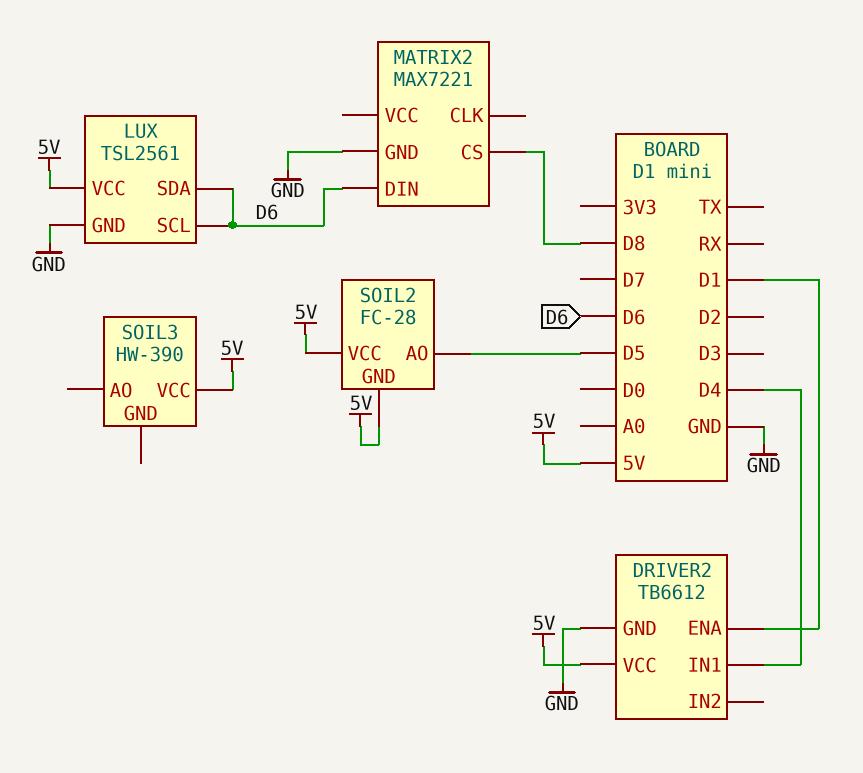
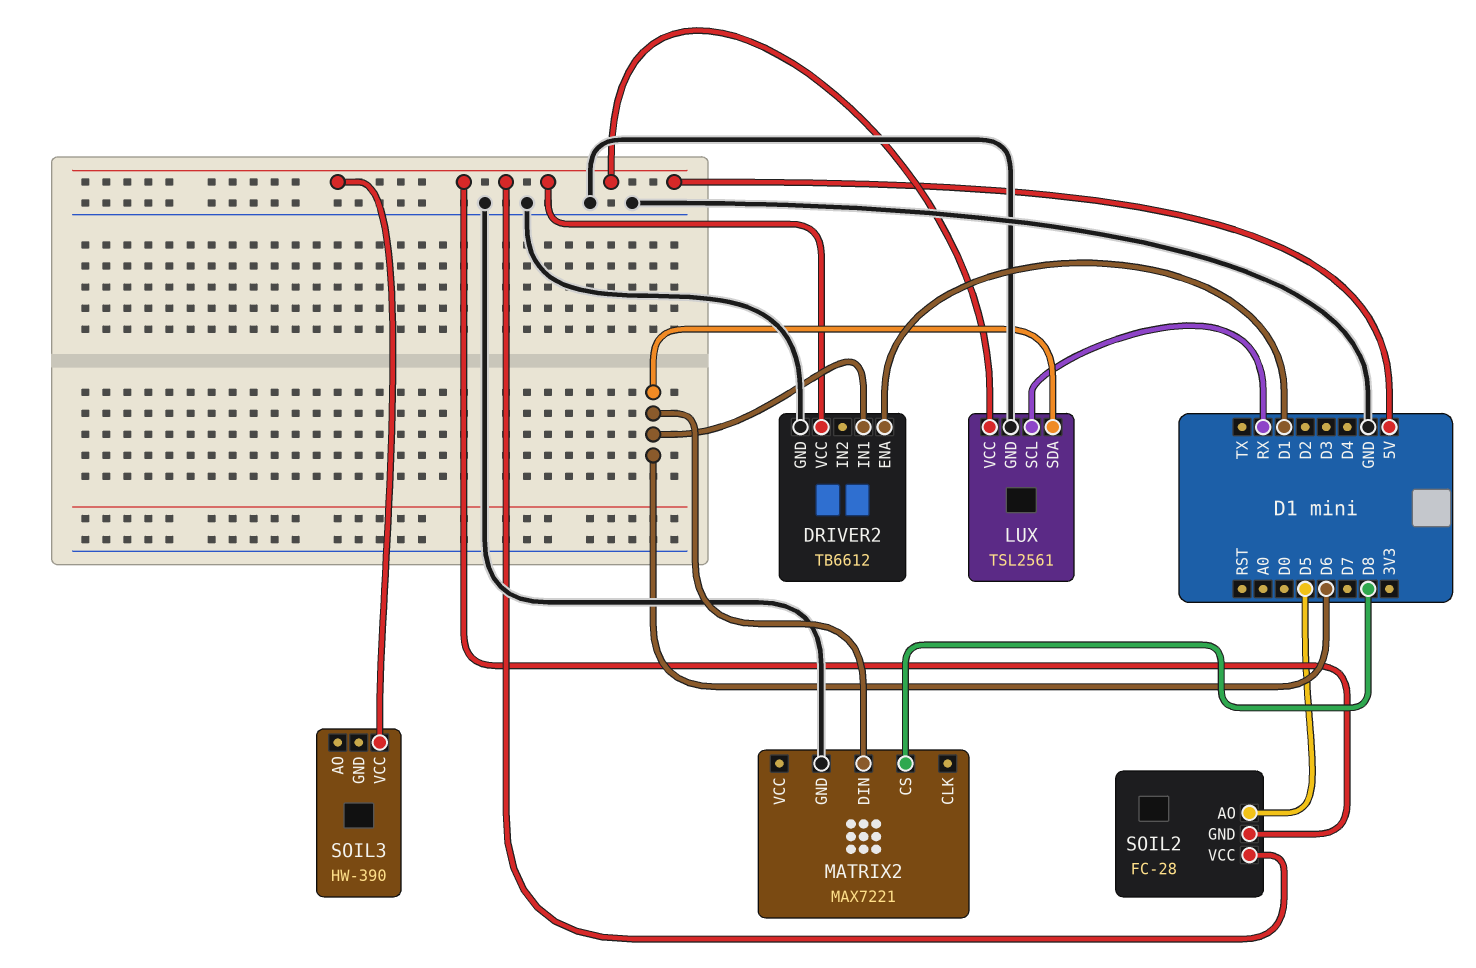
DRIVER2 pin IN1: D4 -> D6
LUX pin SCL: D6 -> RX

